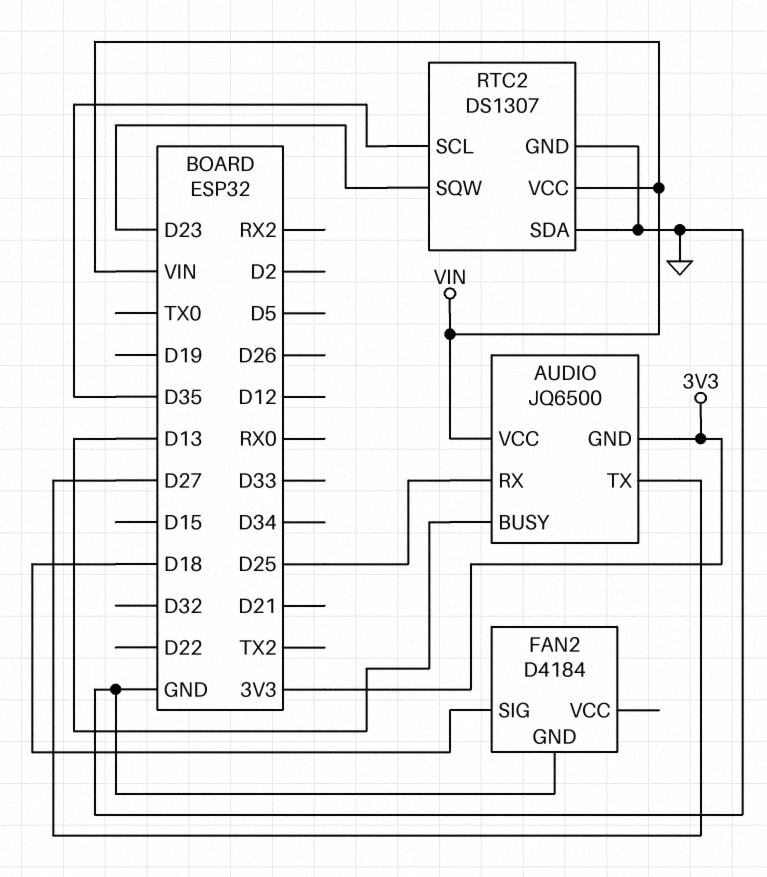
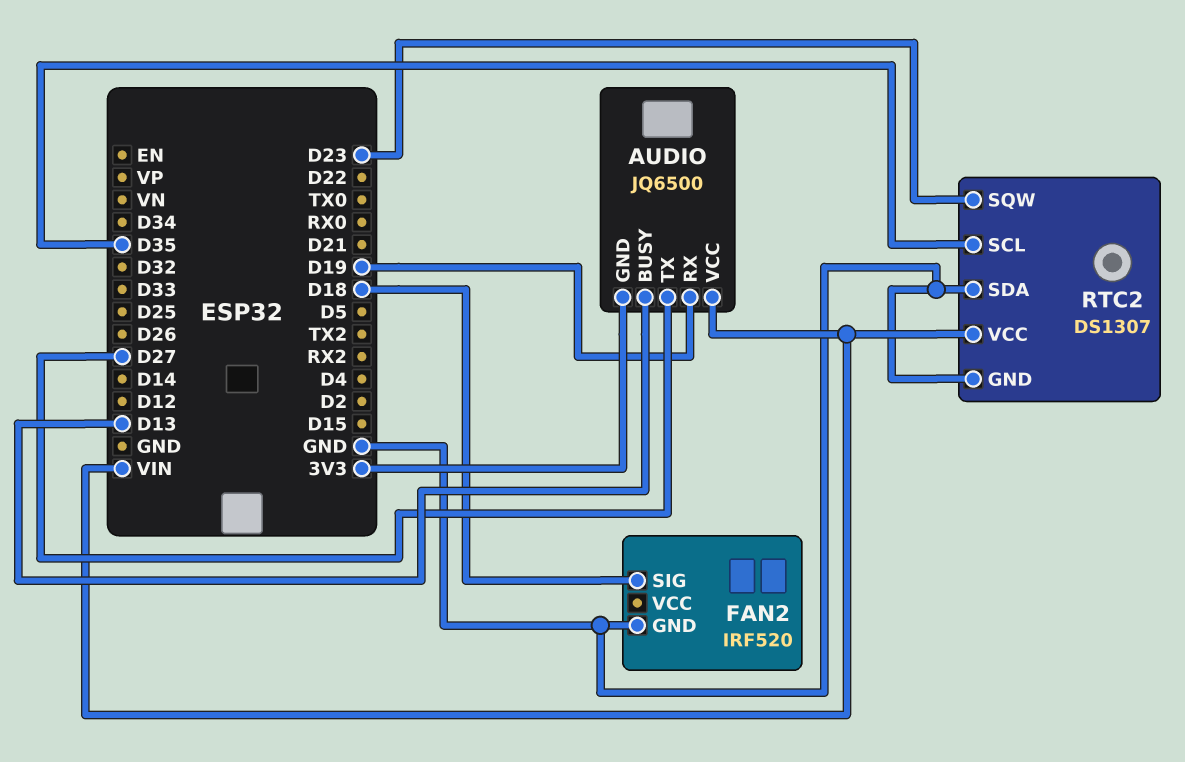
AUDIO pin RX: D25 -> D19
FAN2: D4184 -> IRF520

